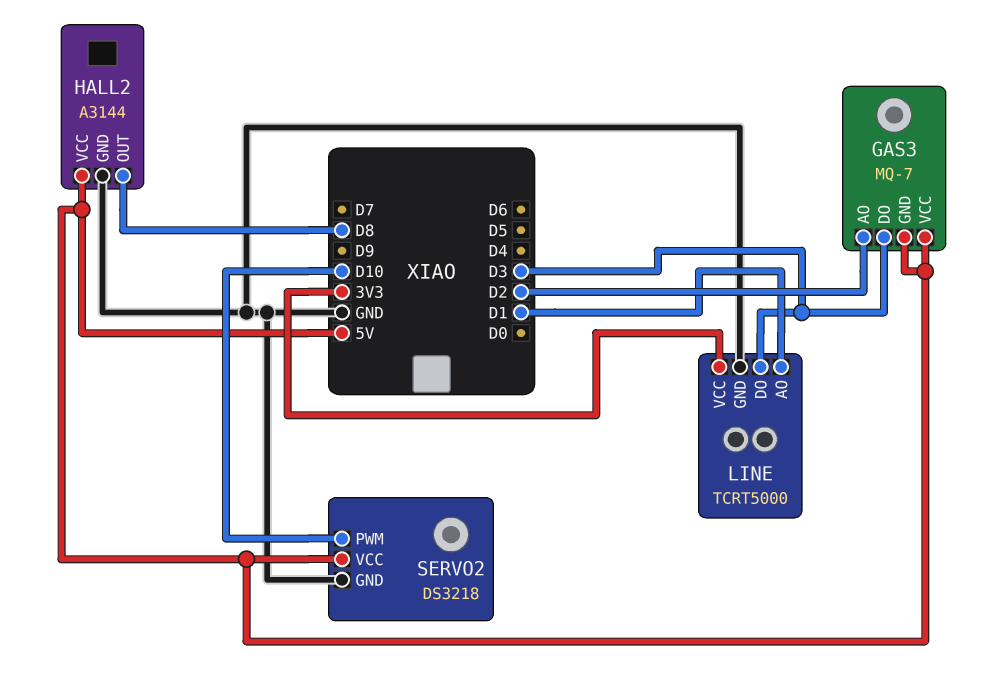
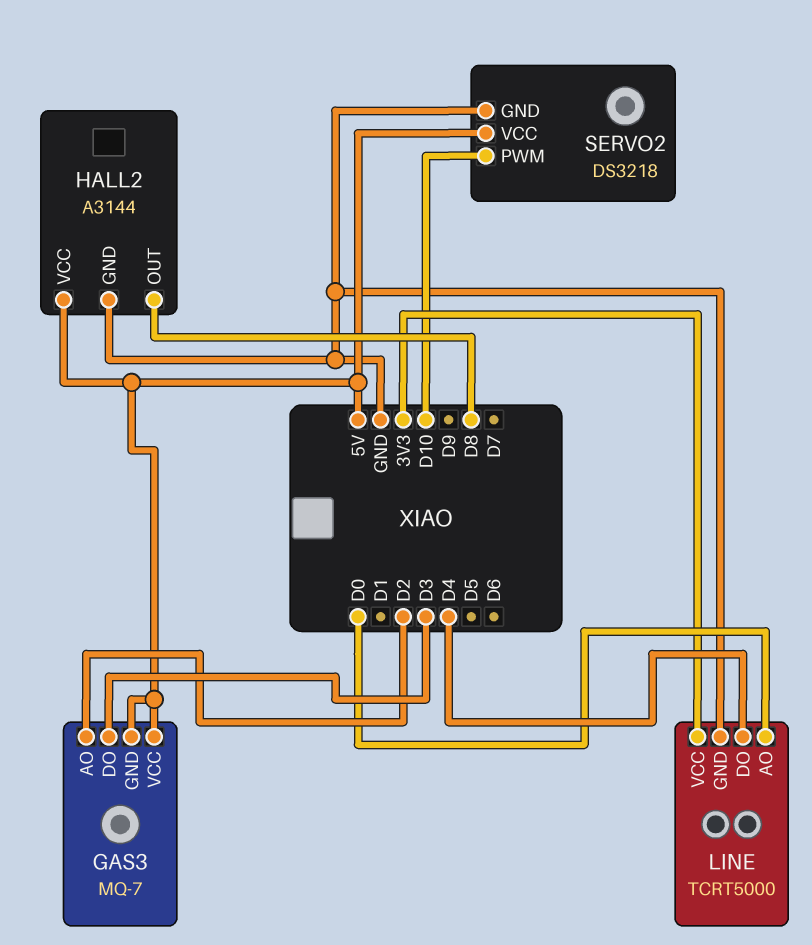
LINE pin AO: D1 -> D0
LINE pin DO: D3 -> D4

